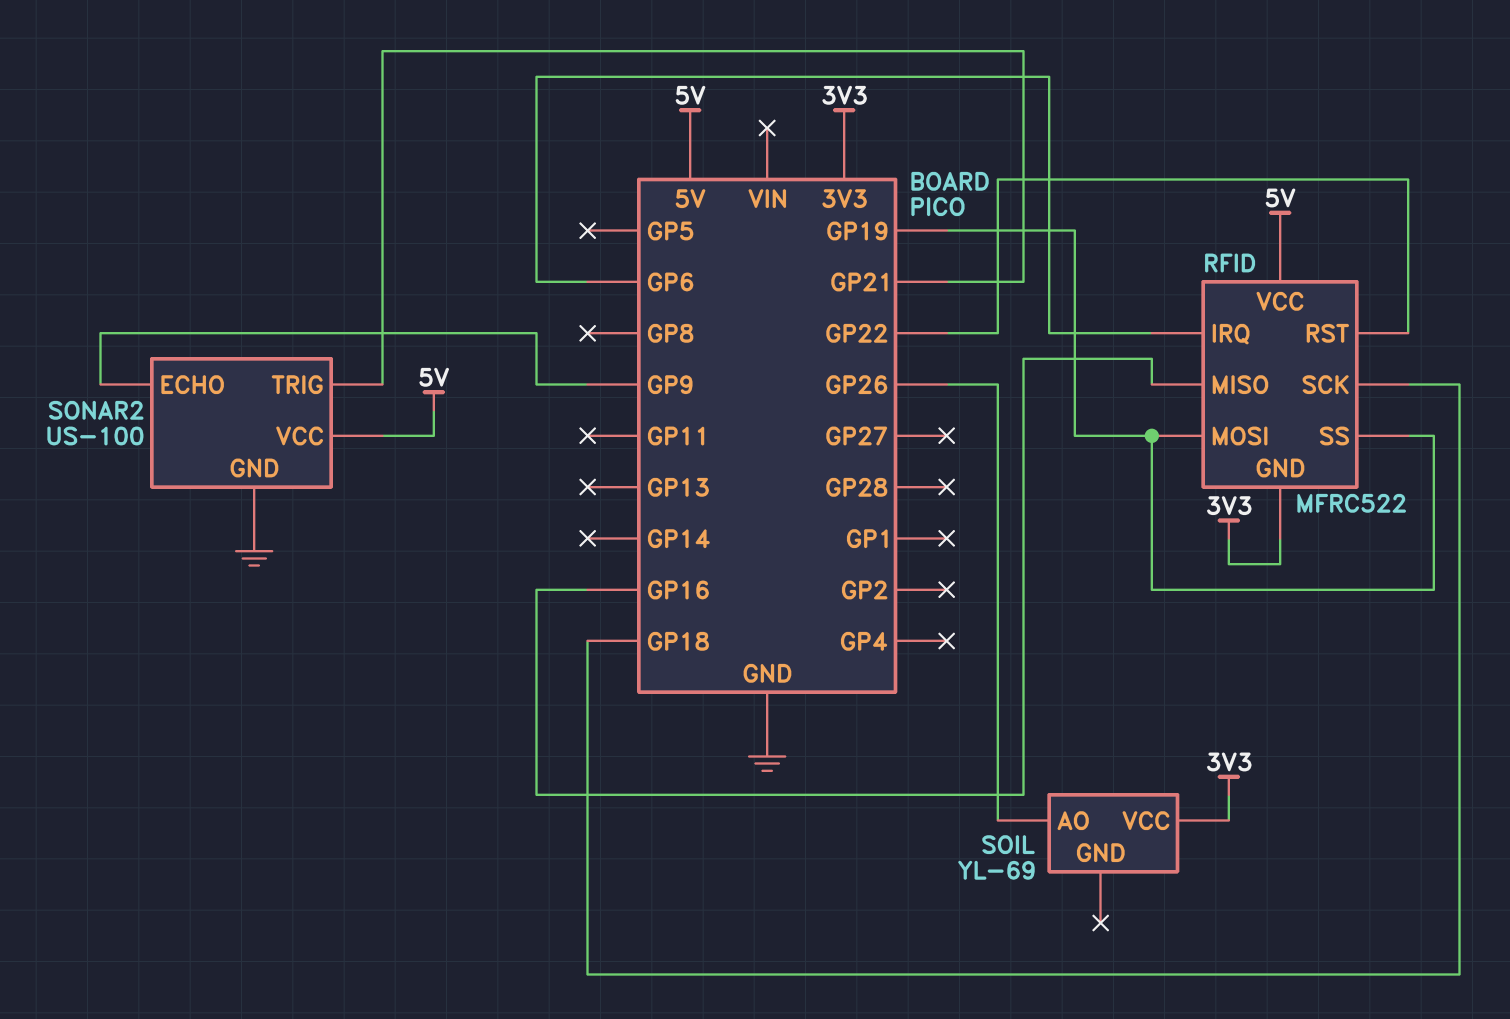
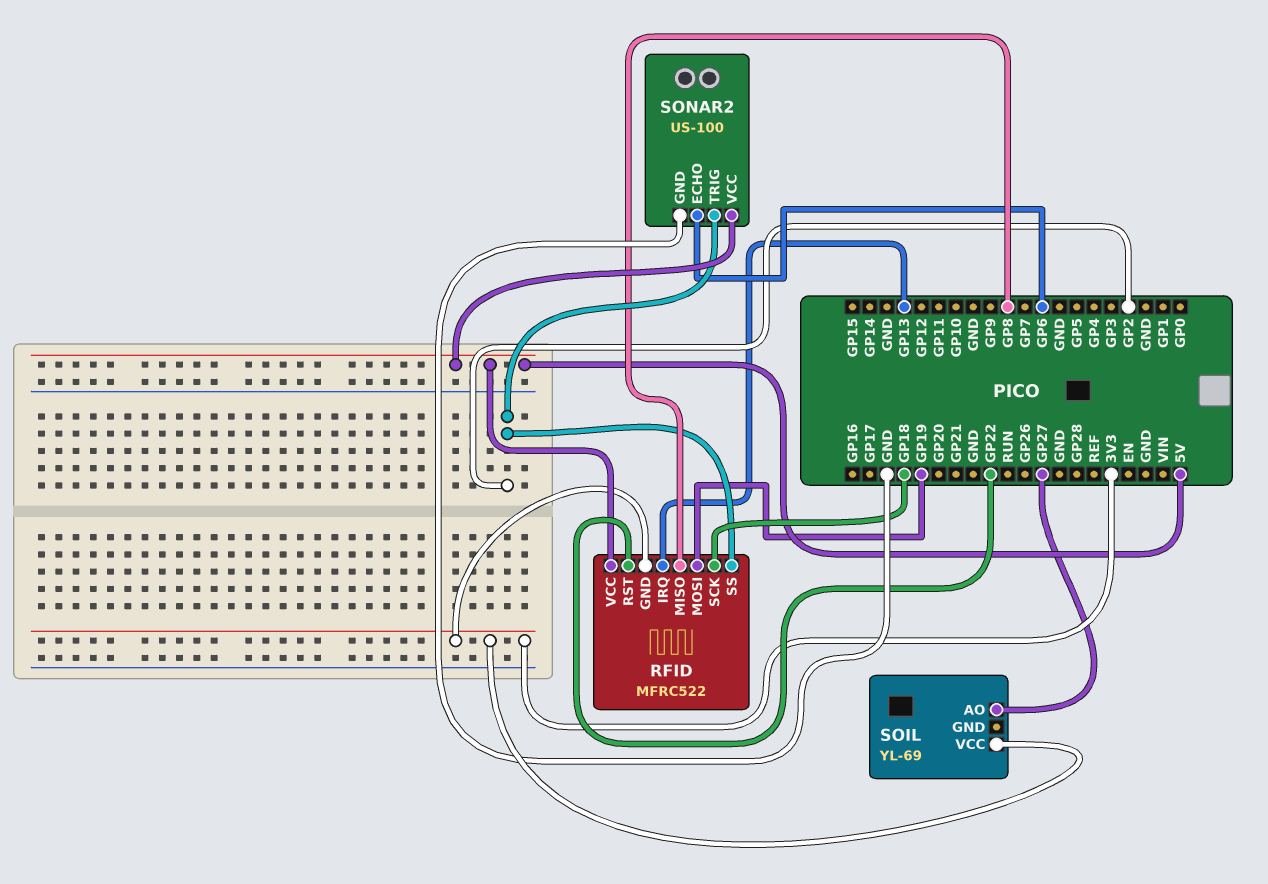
RFID pin IRQ: GP6 -> GP13
RFID pin MISO: GP16 -> GP8
RFID pin SS: GP19 -> GP2
SOIL pin AO: GP26 -> GP27
SONAR2 pin ECHO: GP9 -> GP6
SONAR2 pin TRIG: GP21 -> GP2

